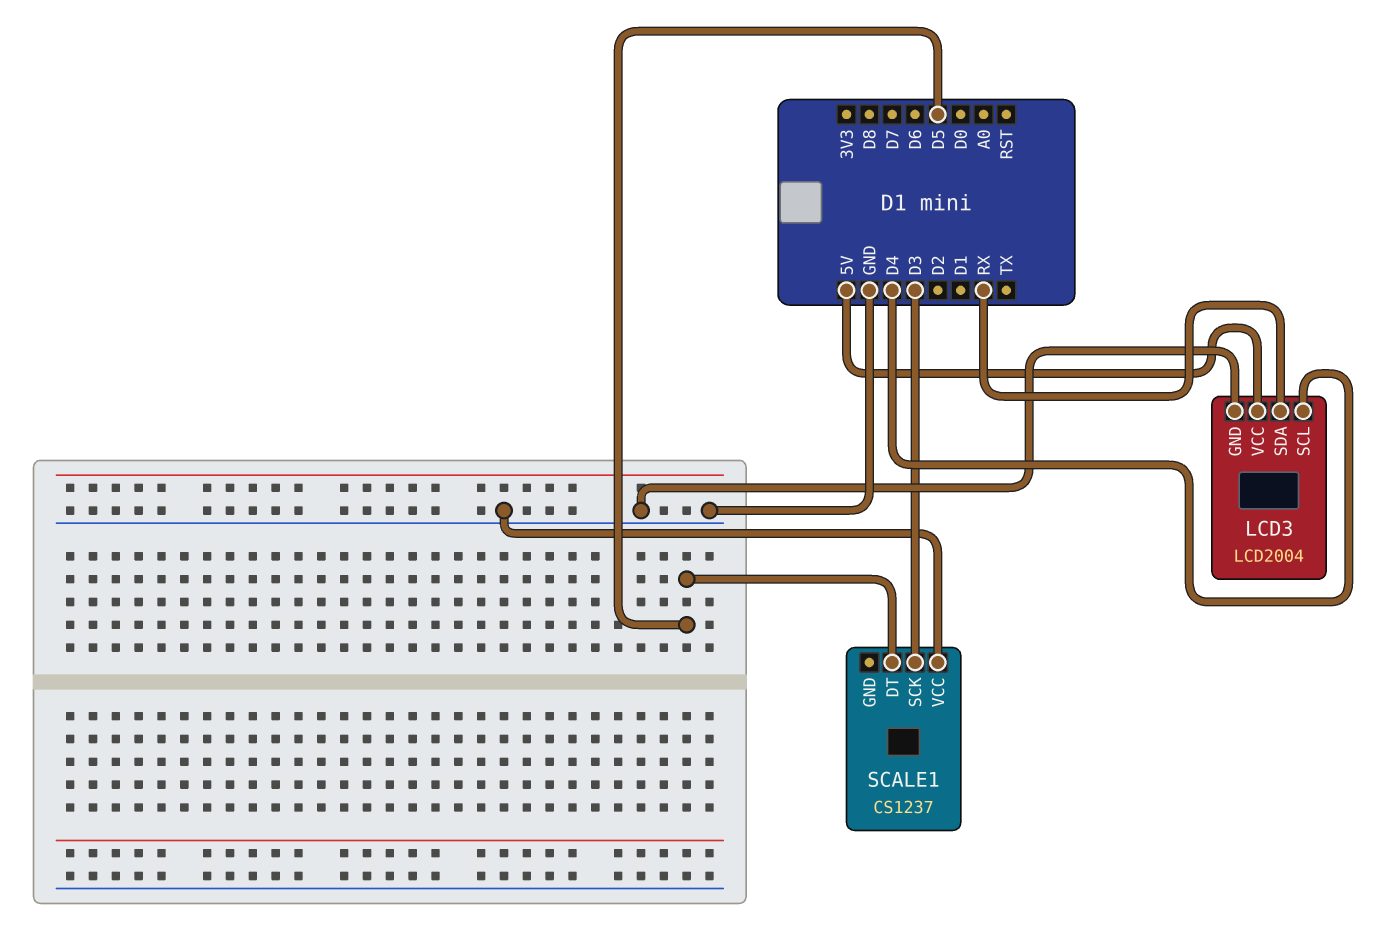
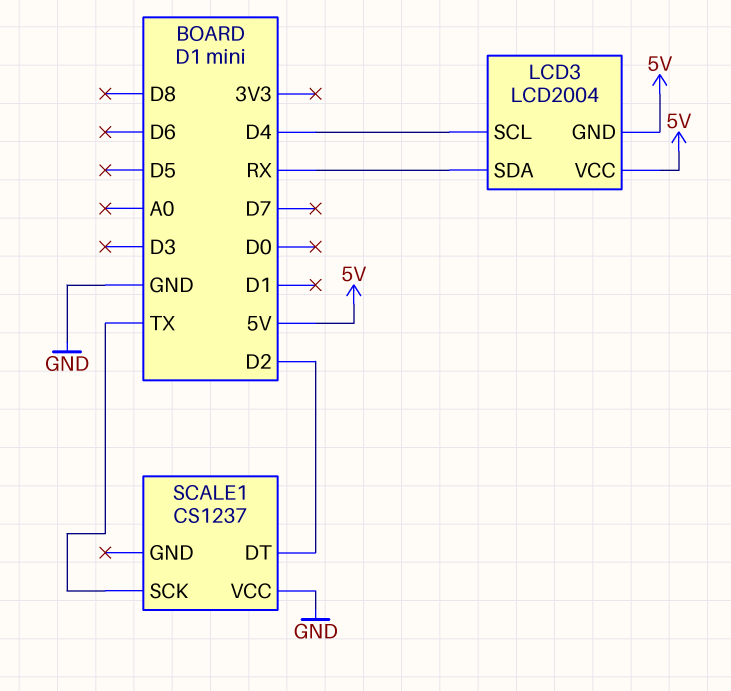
LCD3 pin GND: GND -> 5V
SCALE1 pin DT: D5 -> D2
SCALE1 pin SCK: D3 -> TX

